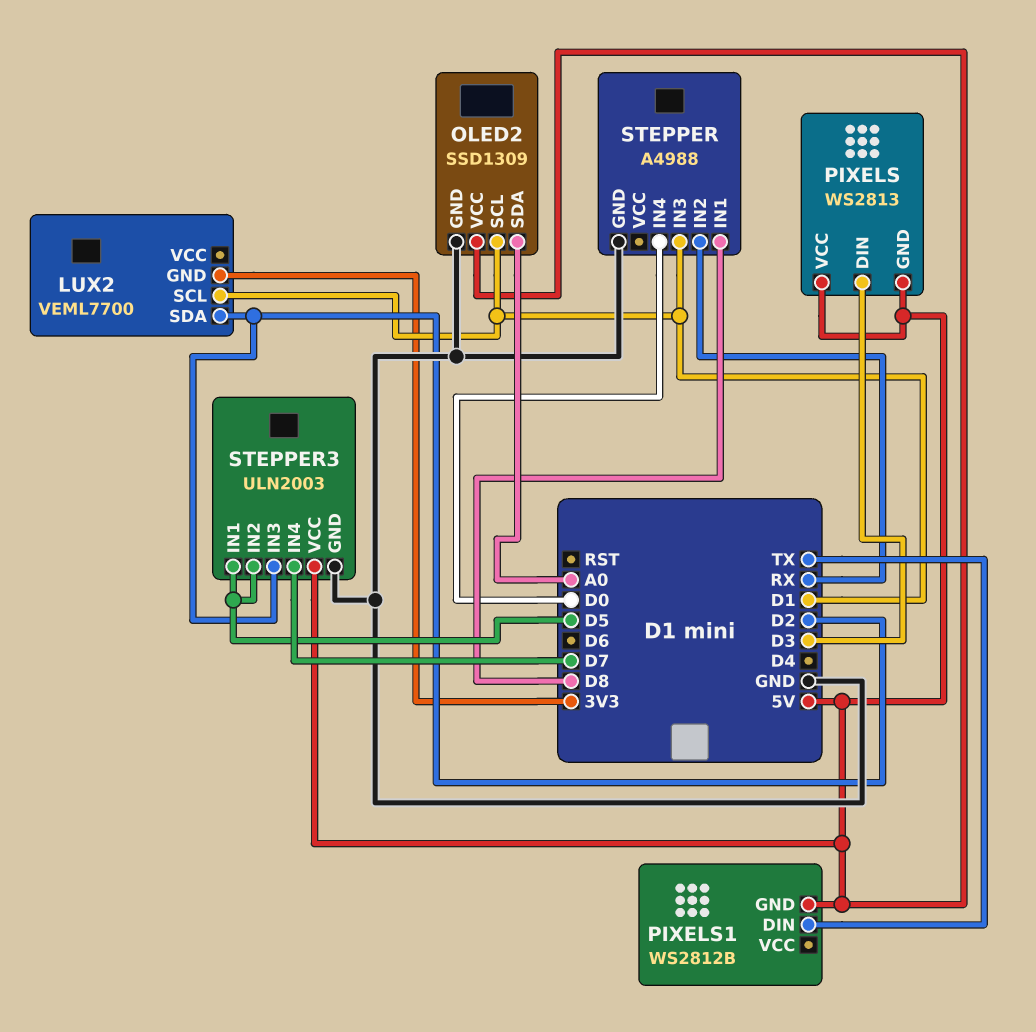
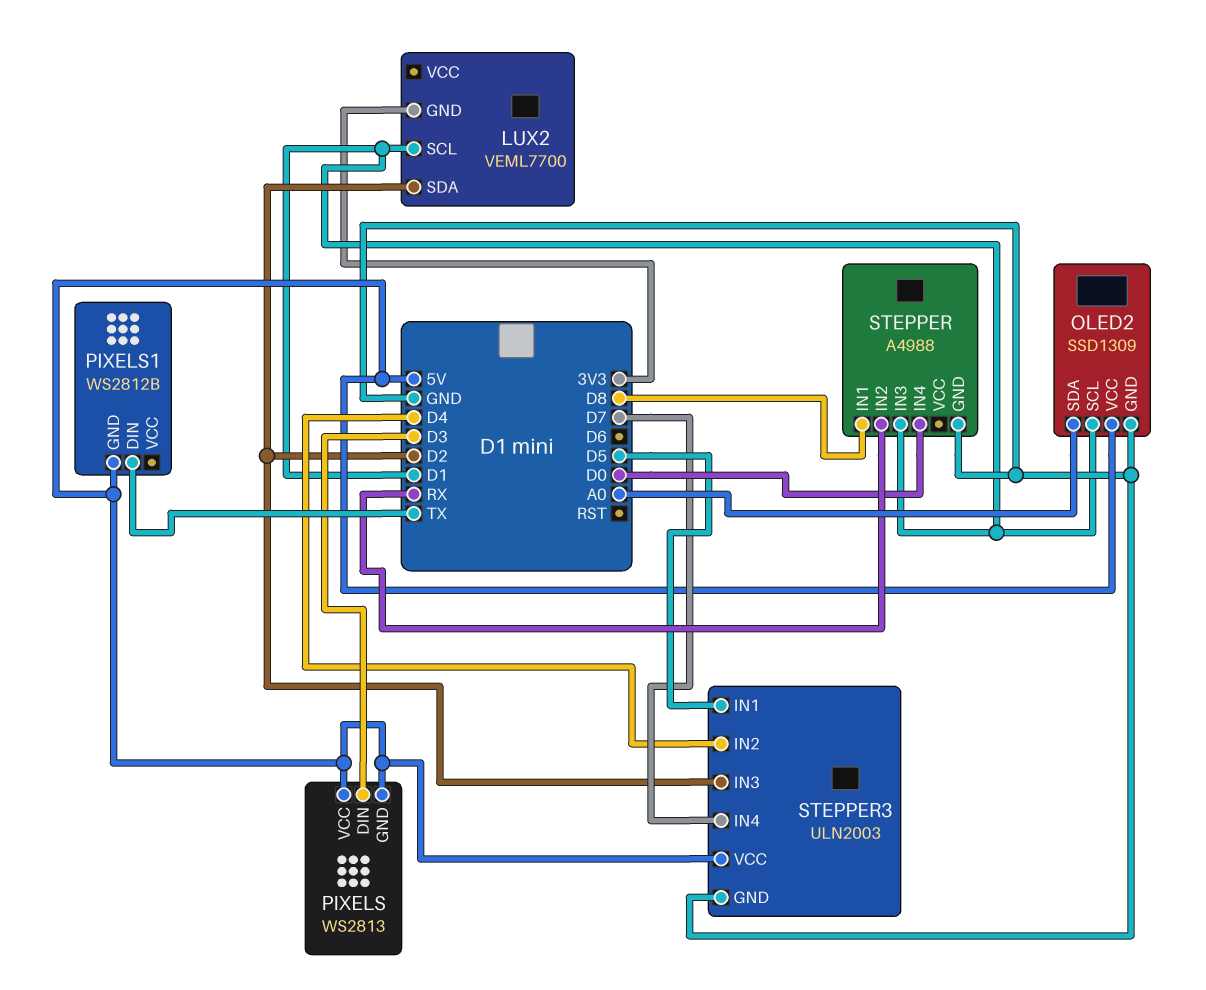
STEPPER3 pin IN2: D5 -> D4

